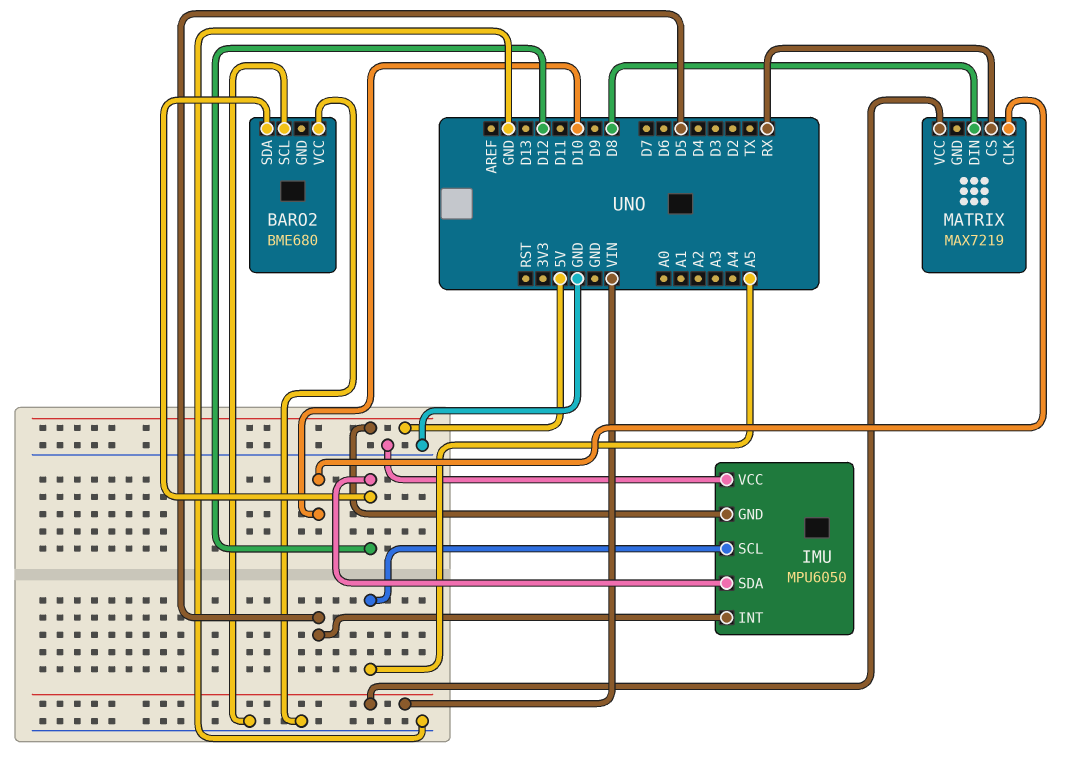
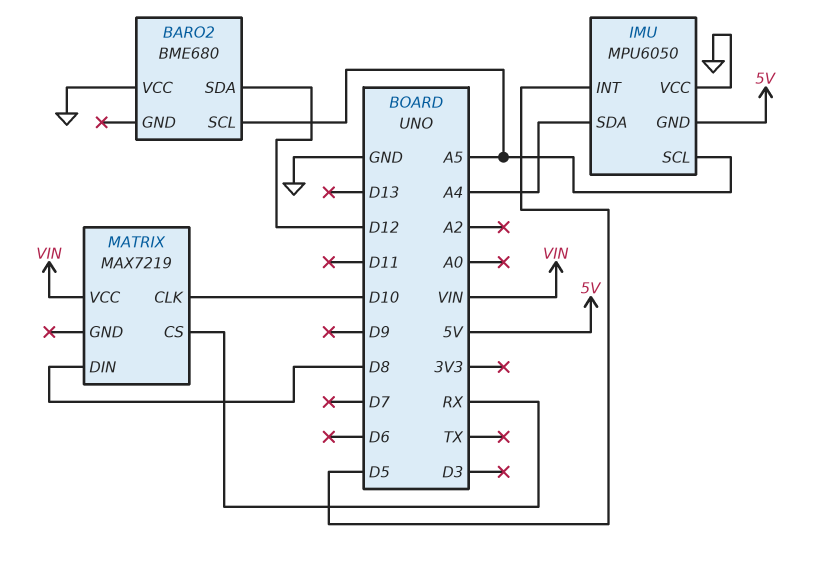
BARO2 pin SCL: GND -> A5
IMU pin SDA: D12 -> A4

